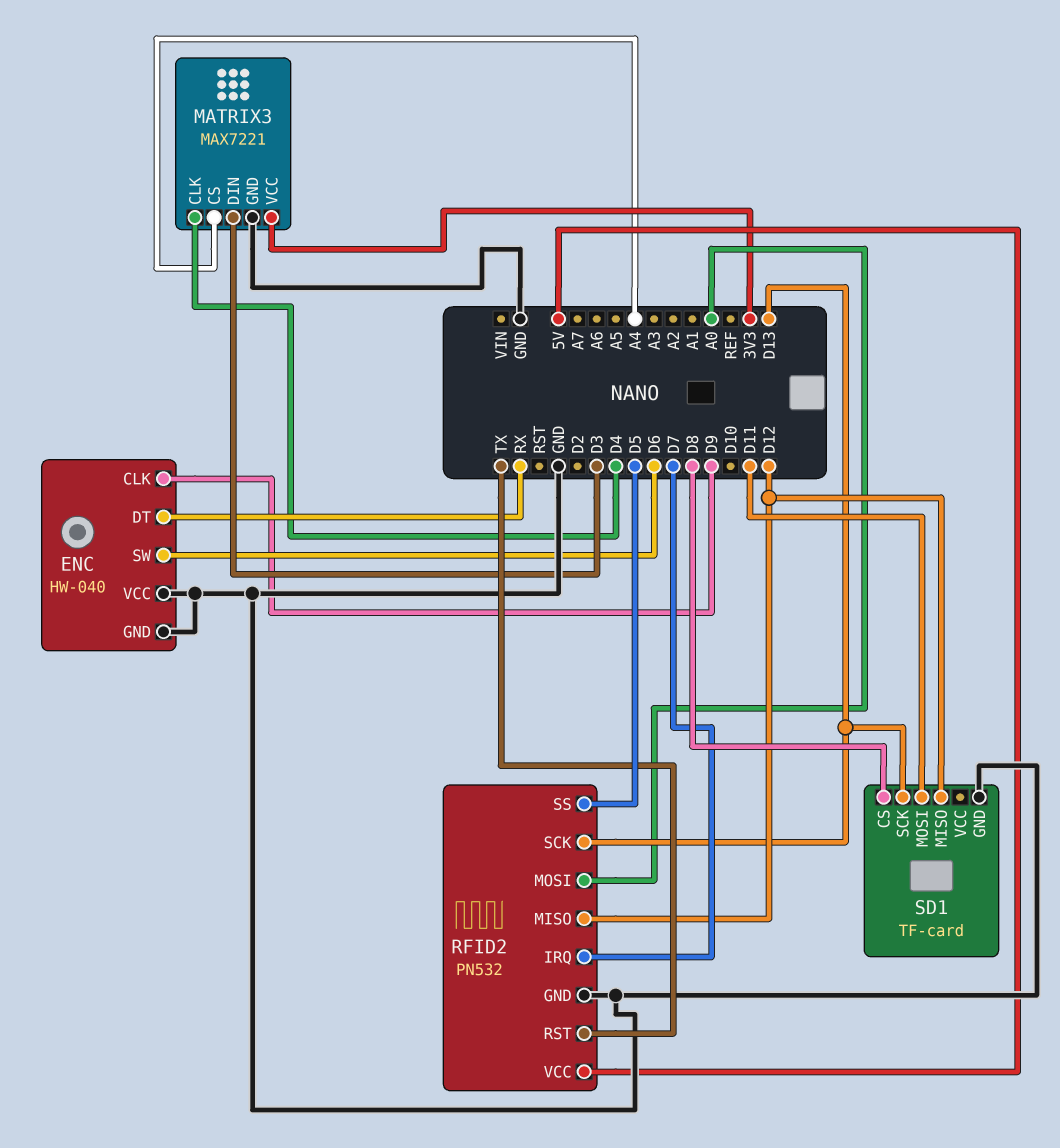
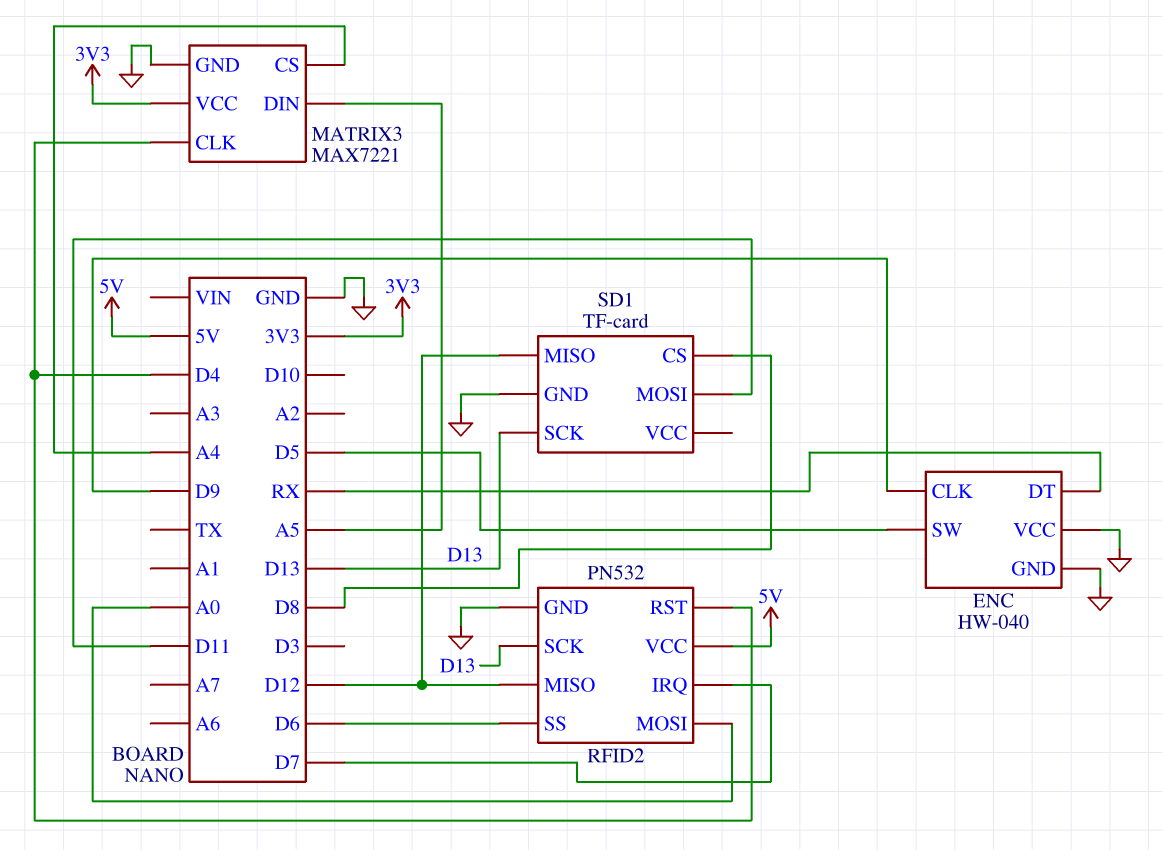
ENC pin SW: D6 -> D5
MATRIX3 pin DIN: D3 -> A5
RFID2 pin RST: TX -> D4
RFID2 pin SS: D5 -> D6

